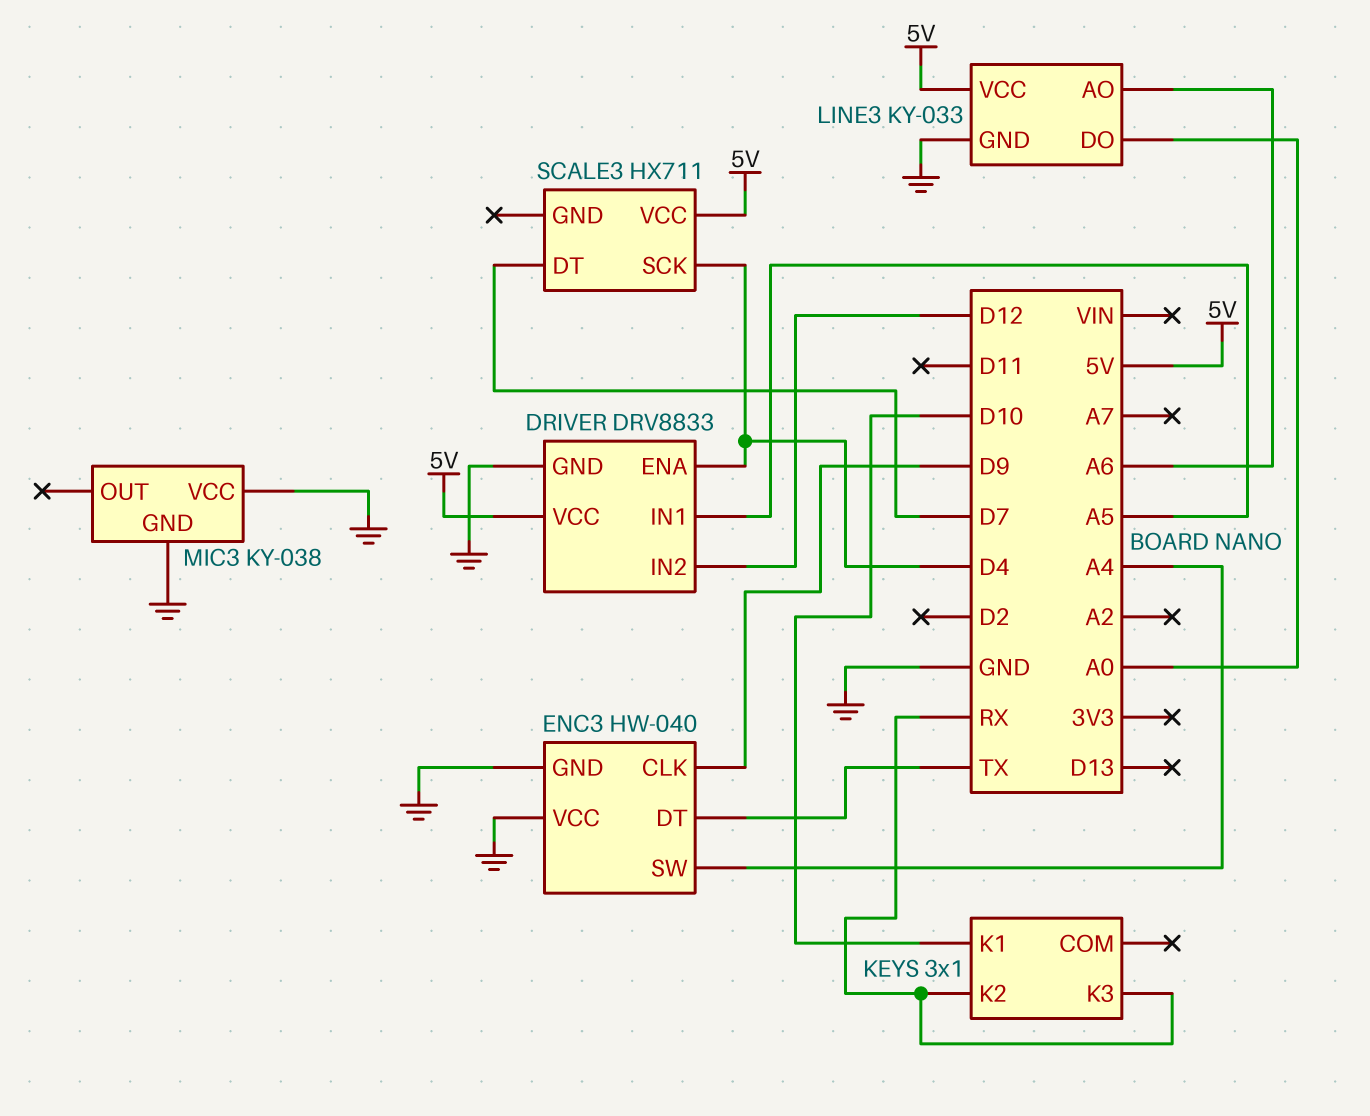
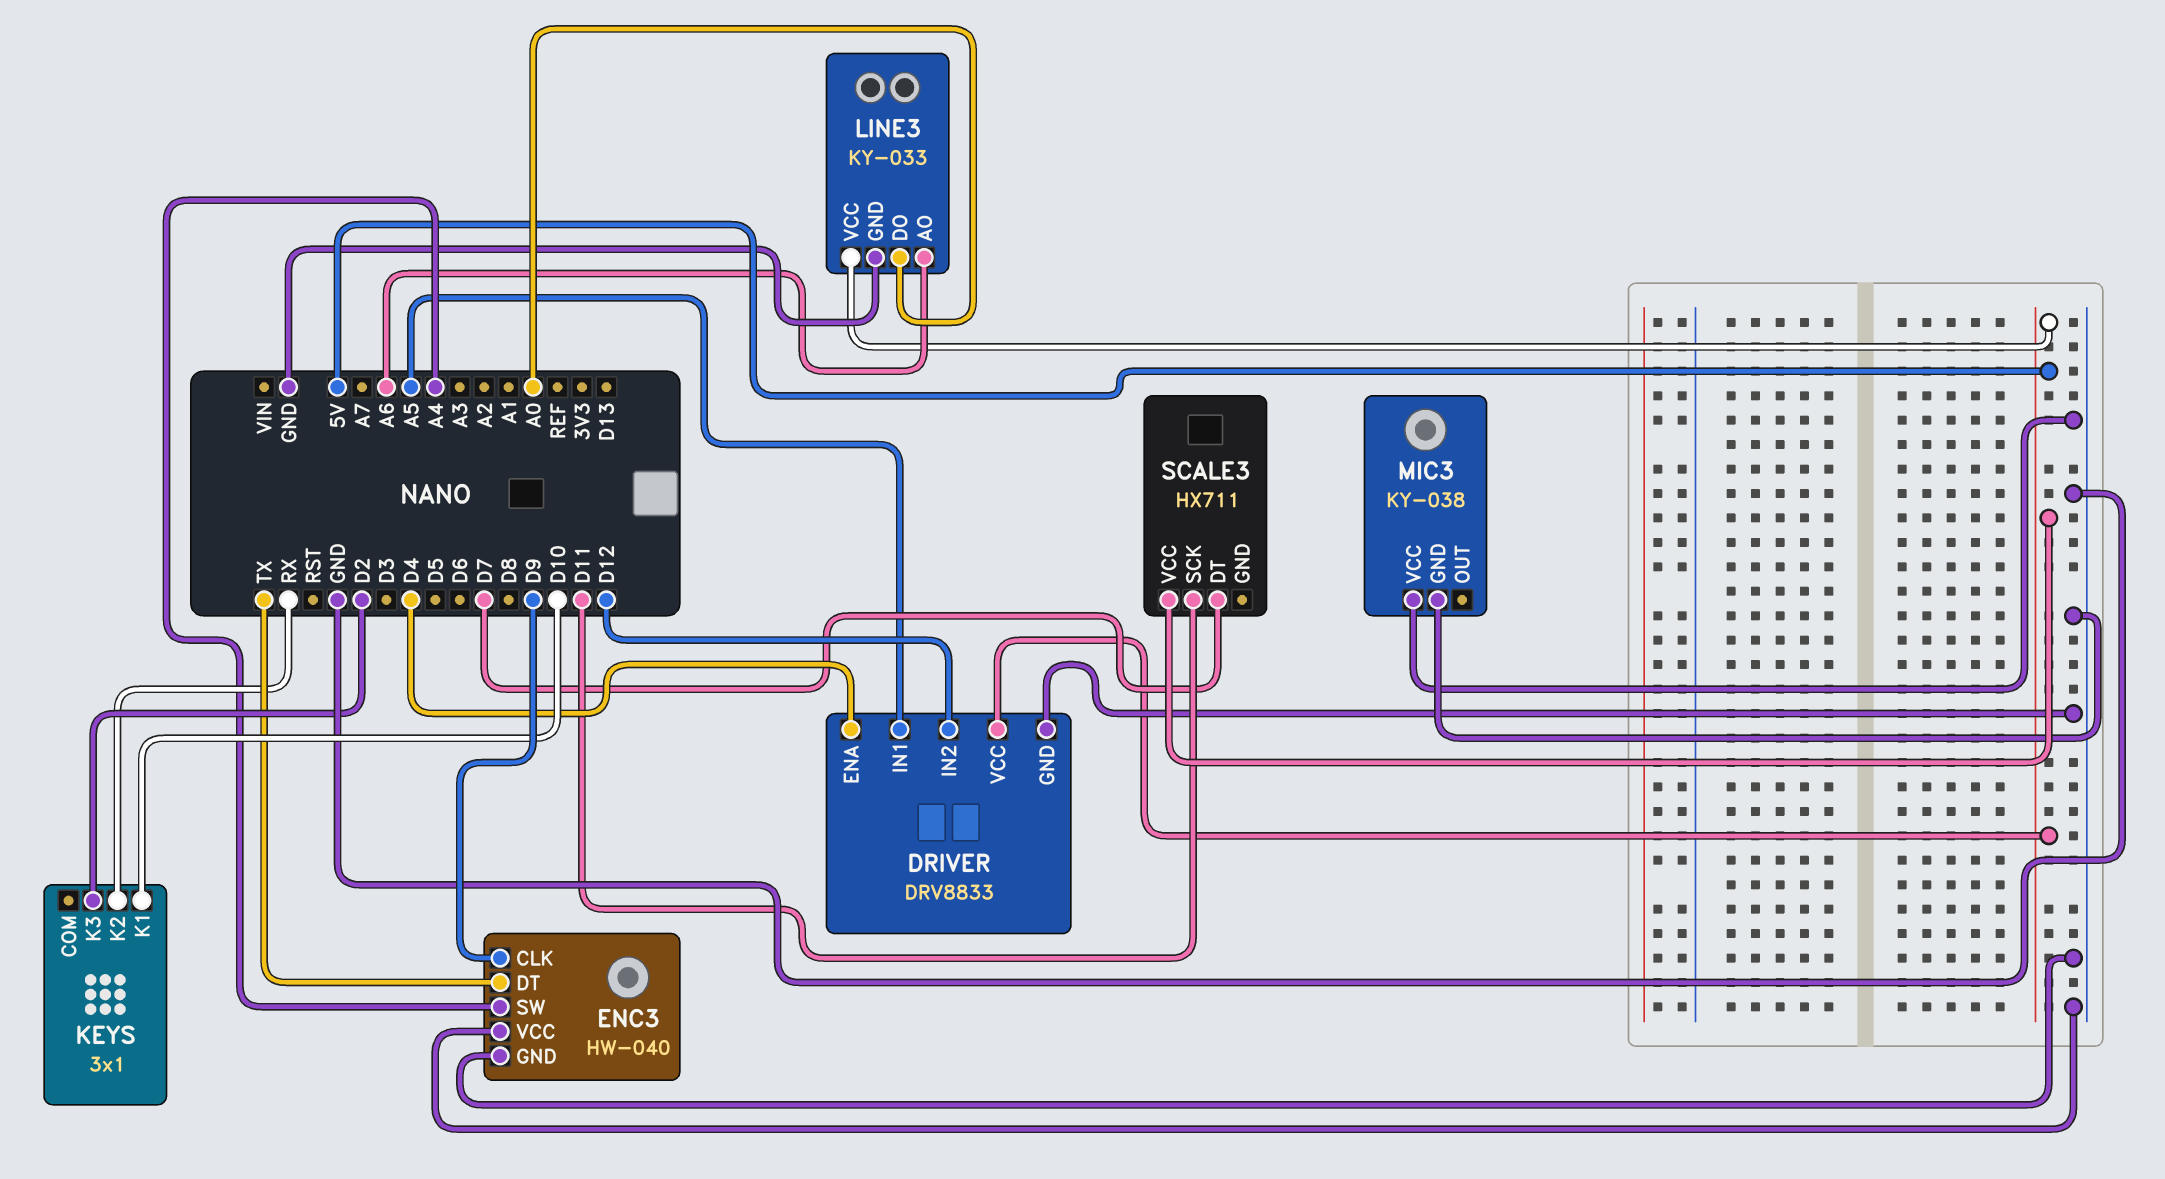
KEYS pin K3: RX -> D2
SCALE3 pin SCK: D4 -> D11

